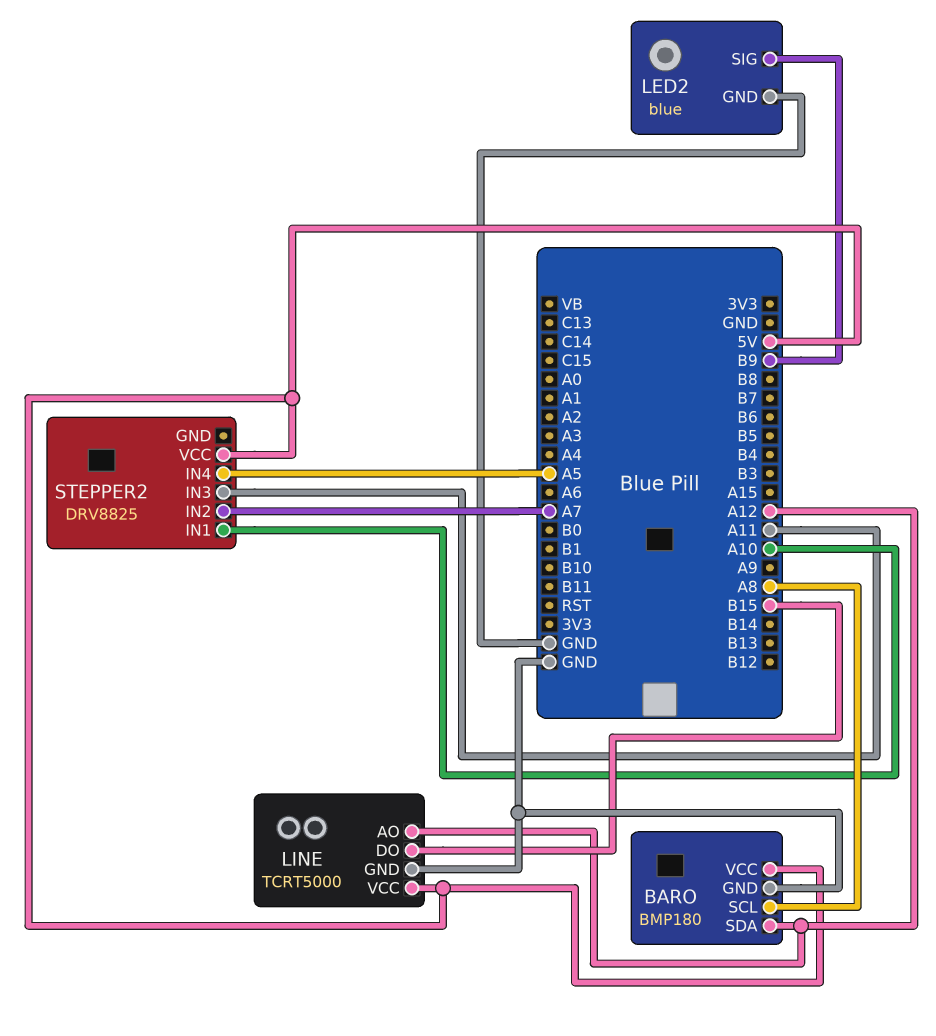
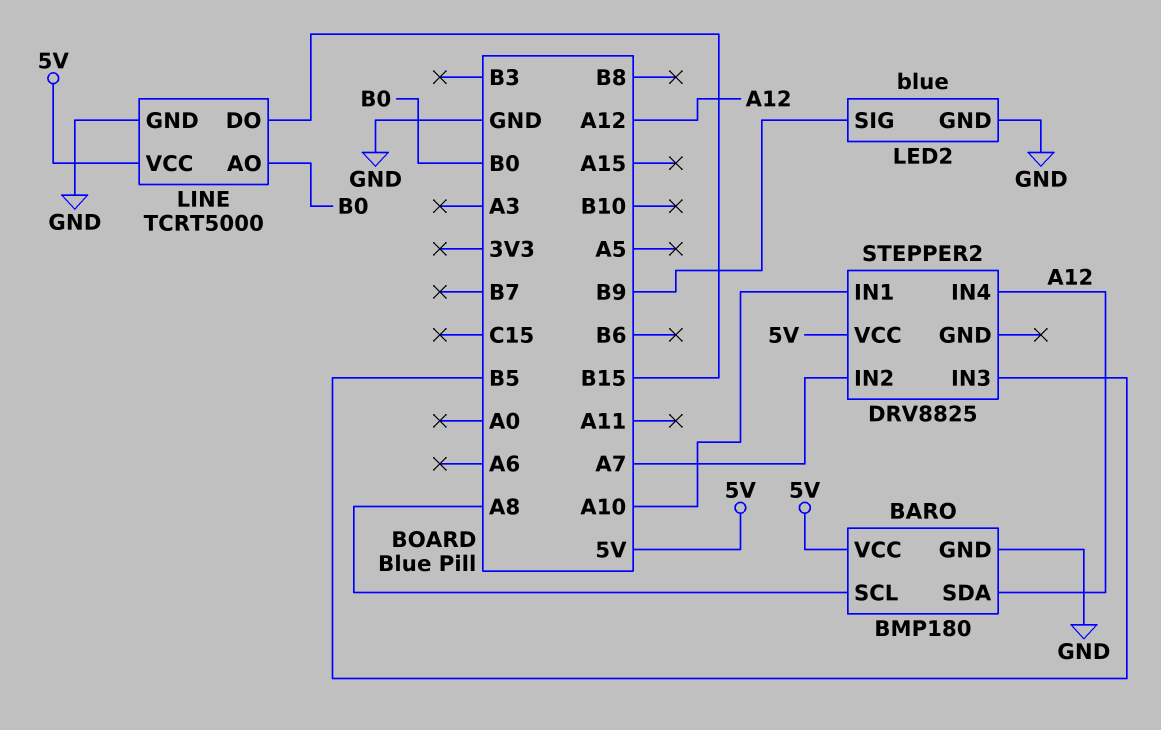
LINE pin AO: A12 -> B0
STEPPER2 pin IN3: A11 -> B5
STEPPER2 pin IN4: A5 -> A12

